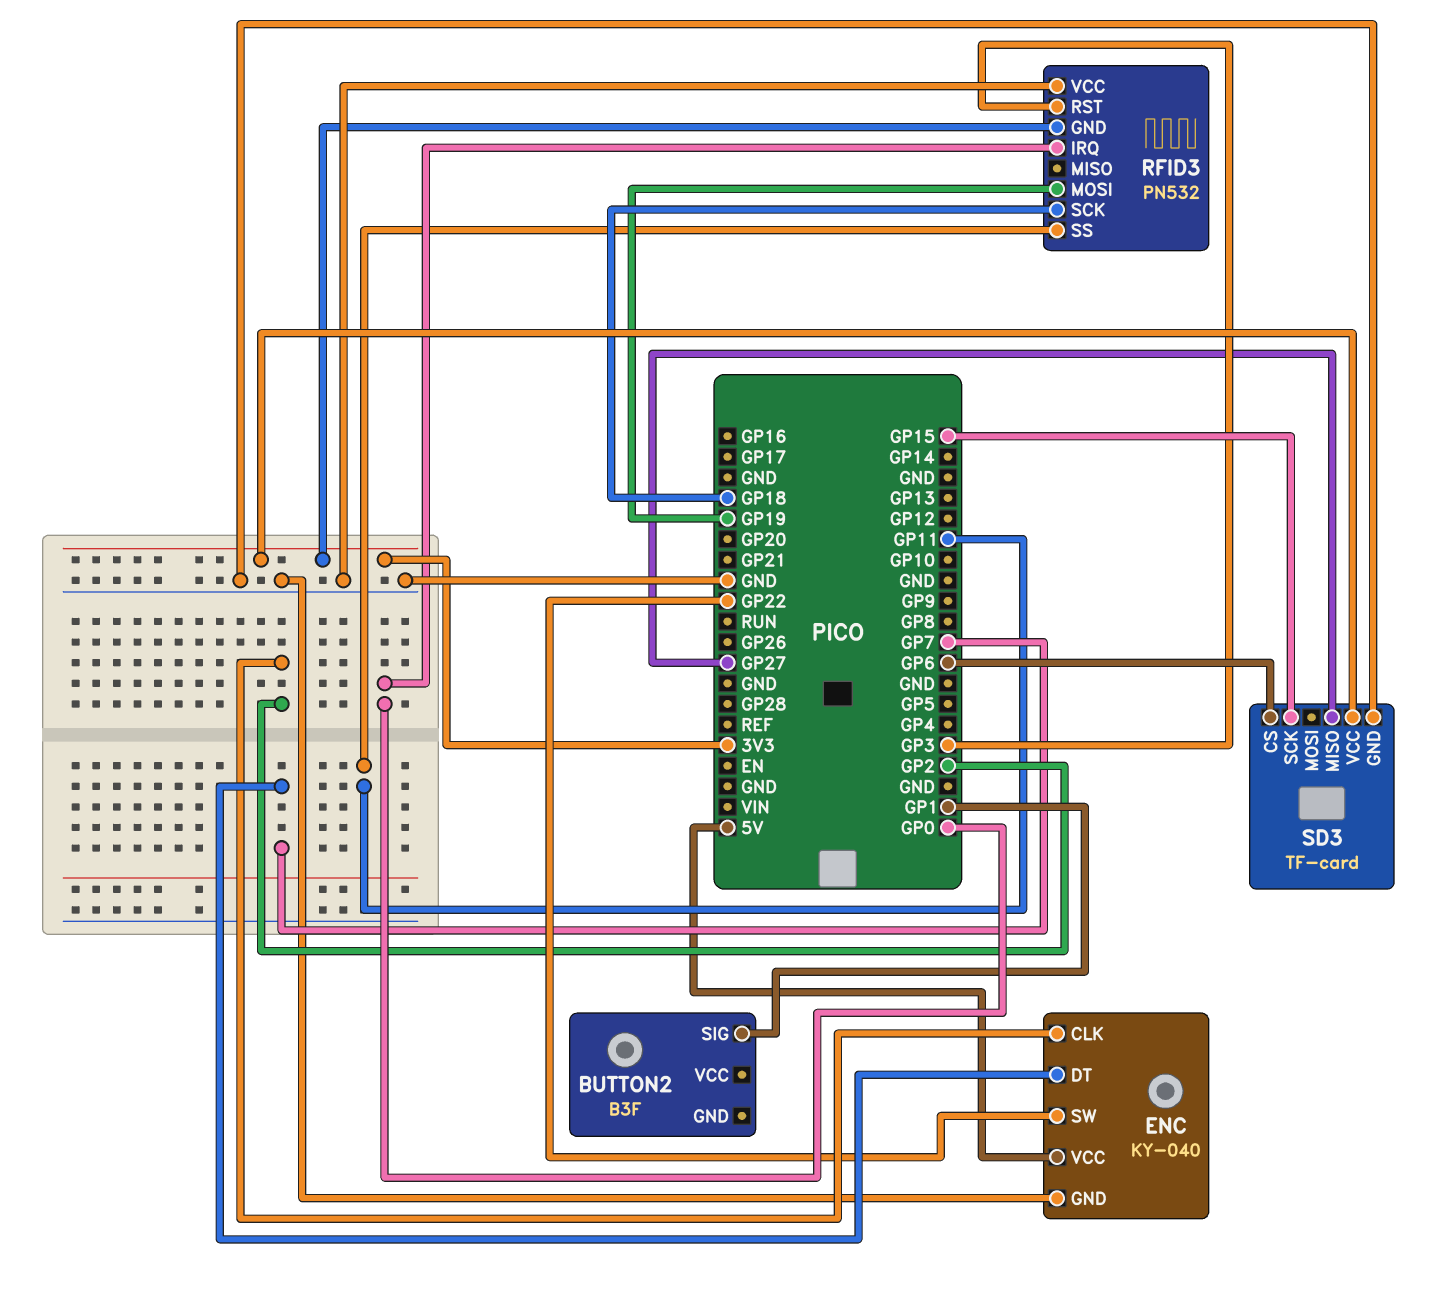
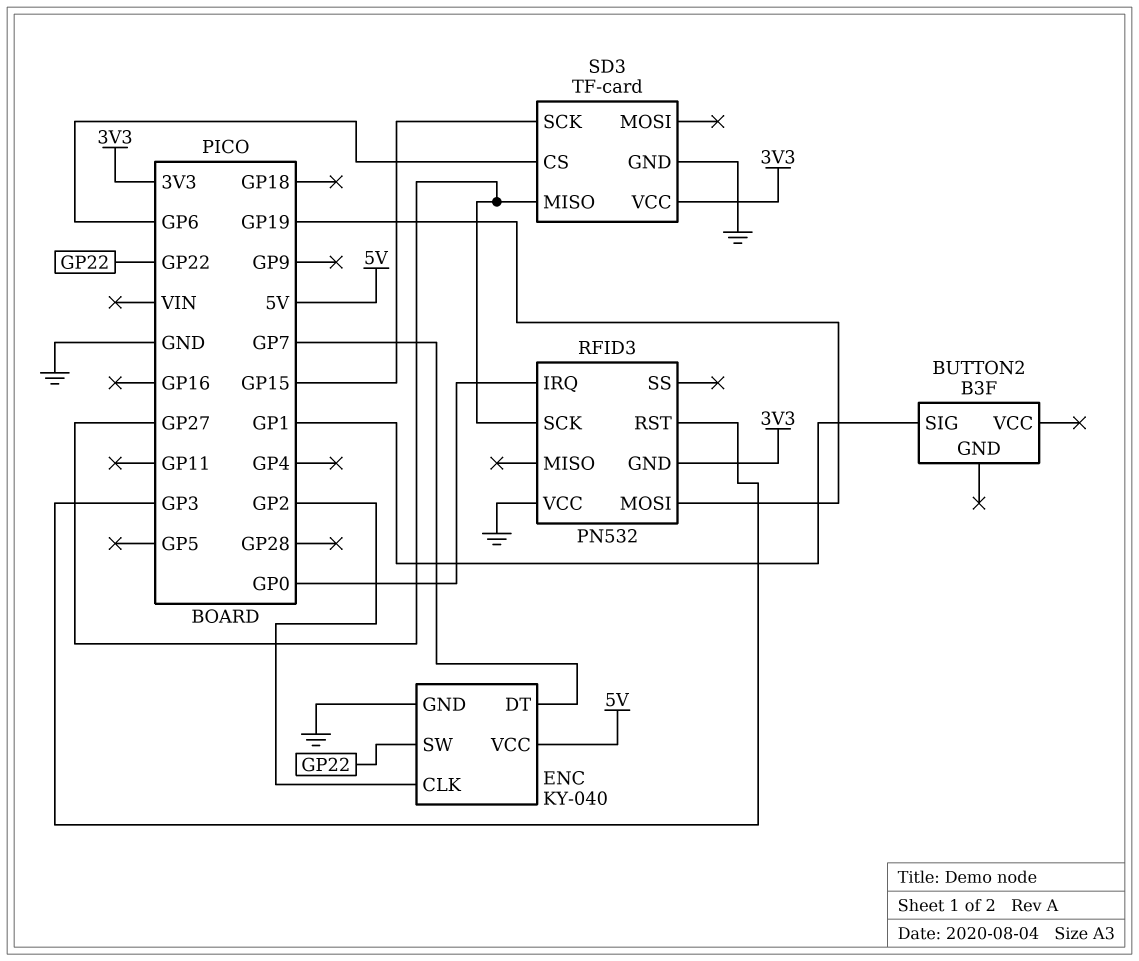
RFID3 pin SCK: GP18 -> GP27
RFID3 pin SS: GP11 -> none

